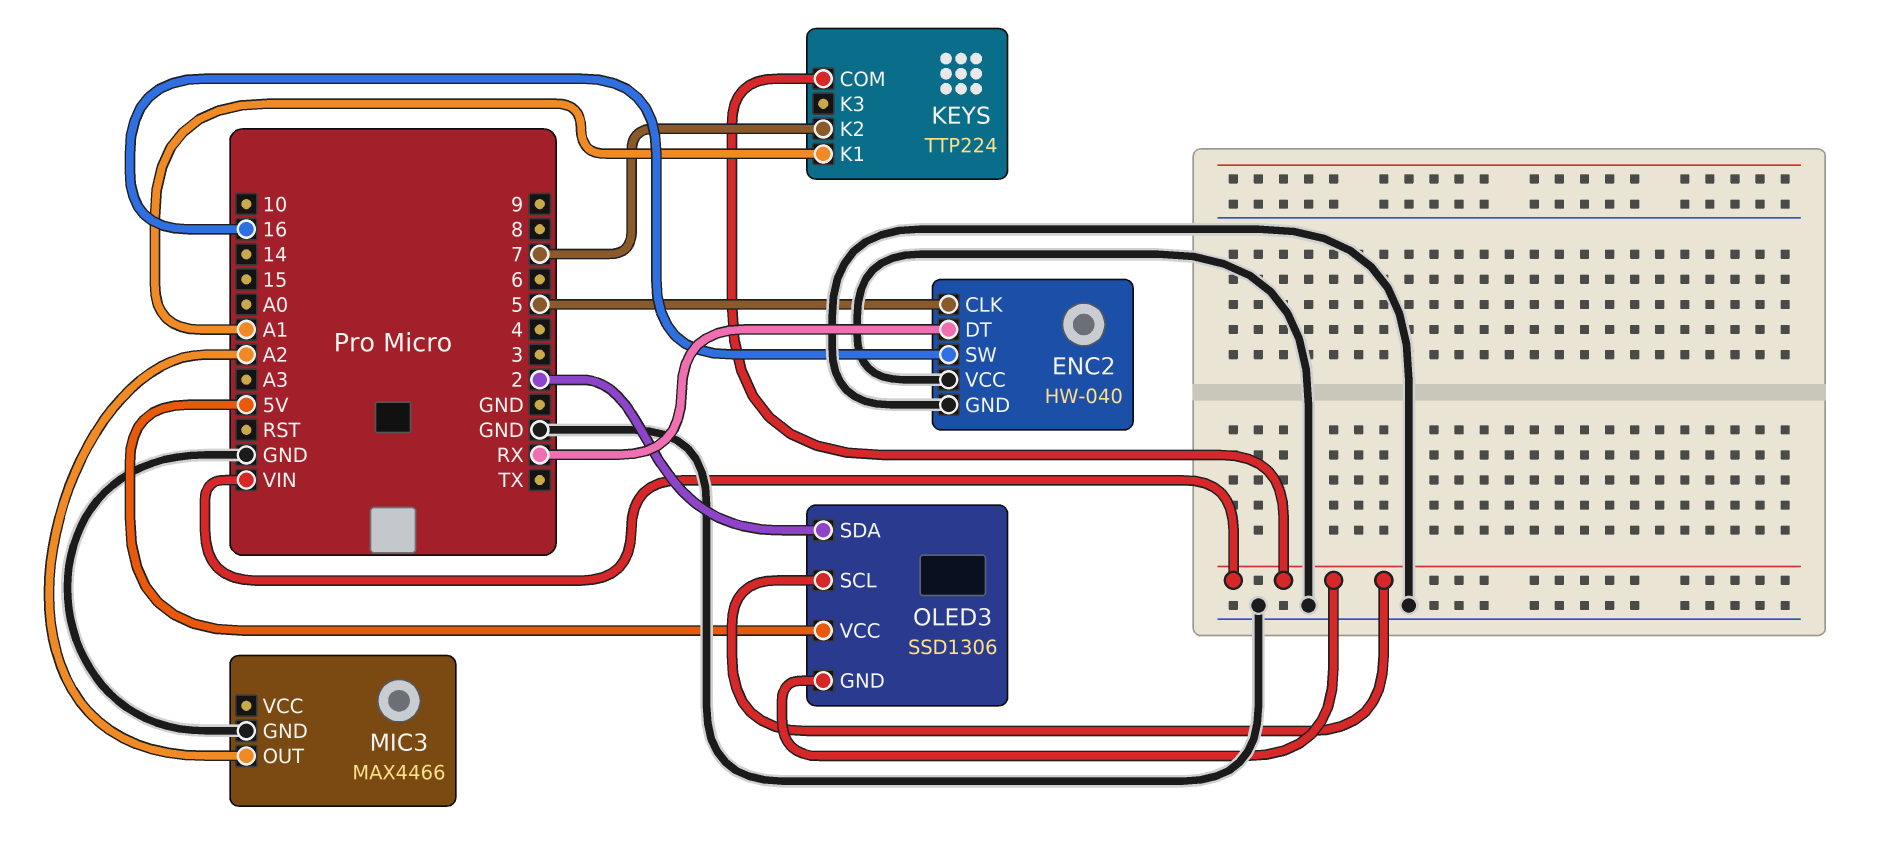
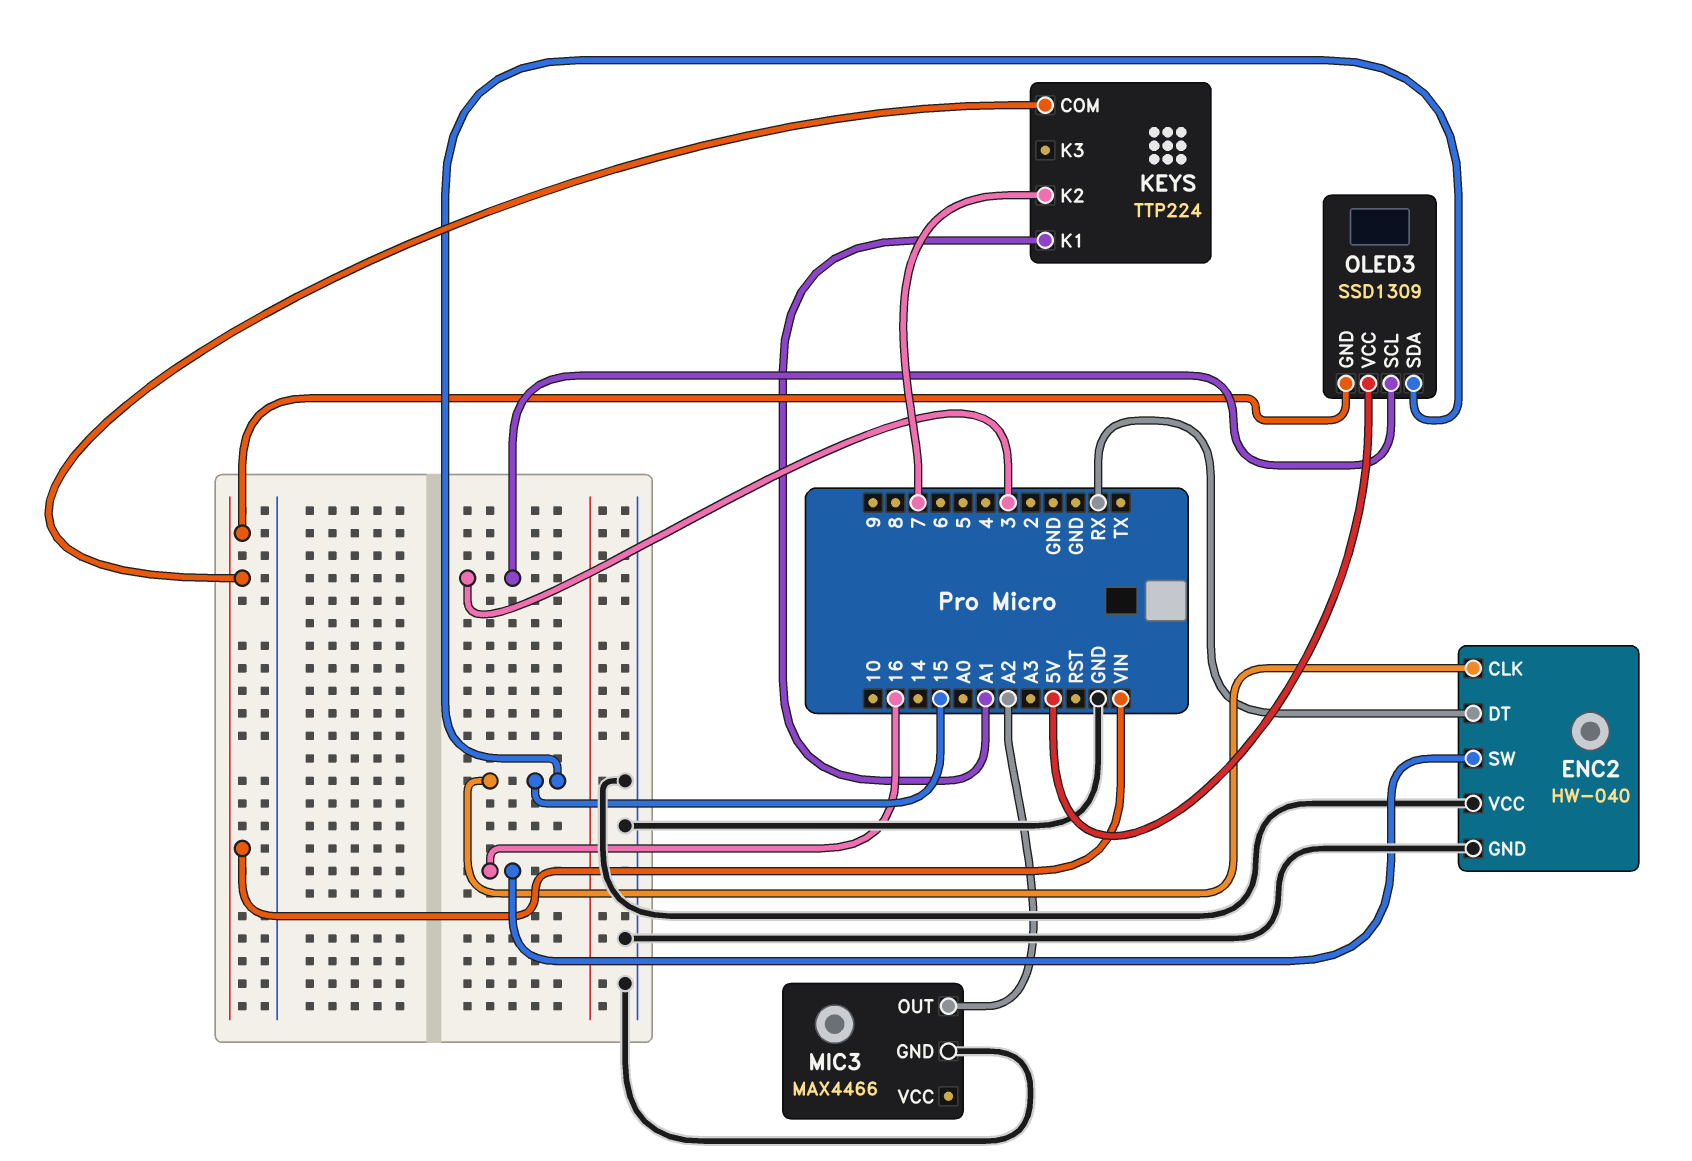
ENC2 pin CLK: 5 -> 15
OLED3: SSD1306 -> SSD1309
OLED3 pin SCL: VIN -> 3
OLED3 pin SDA: 2 -> 15

